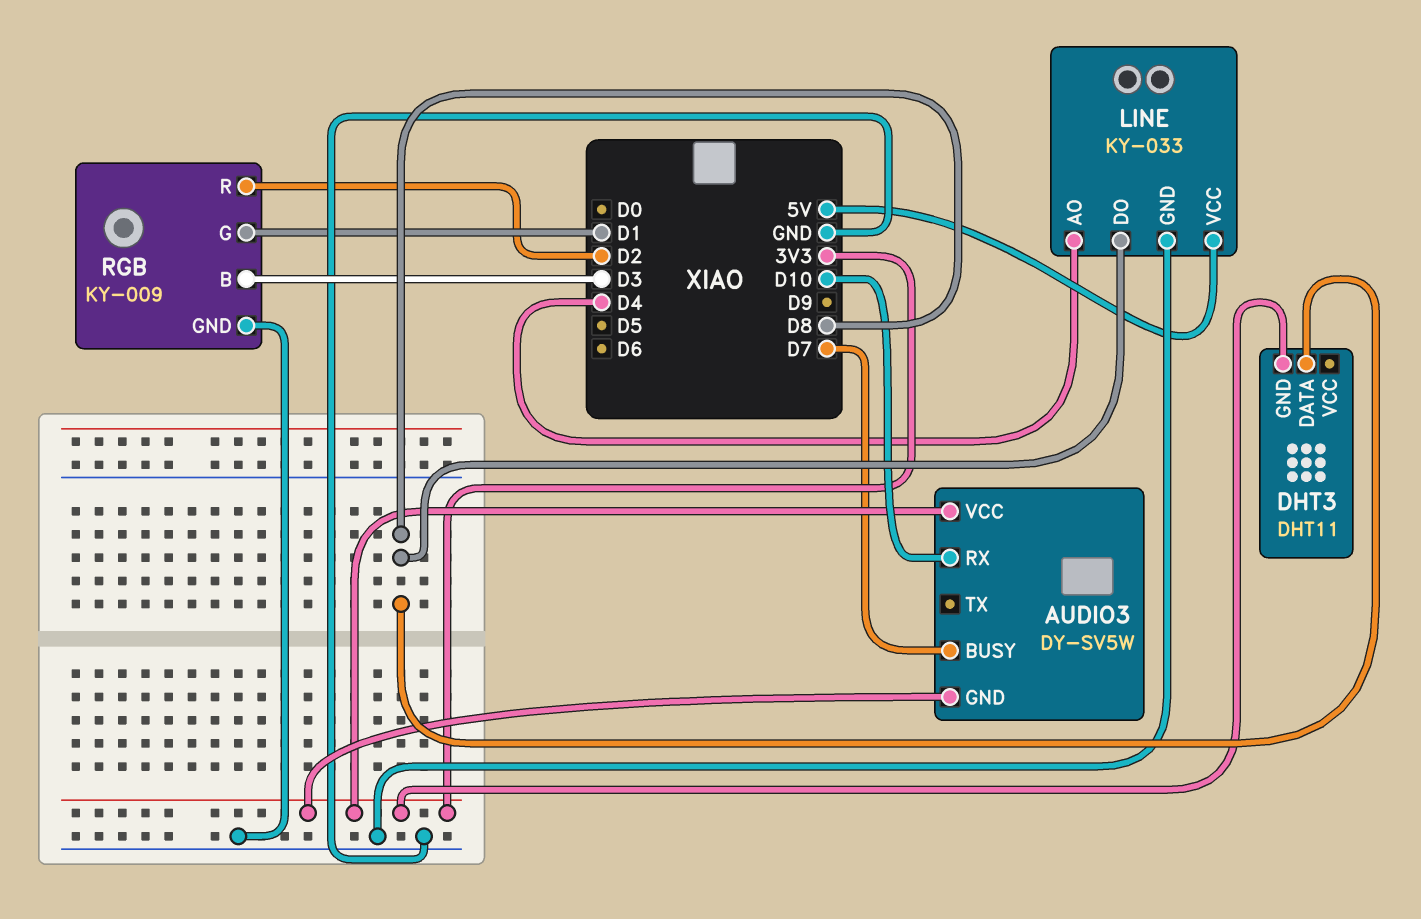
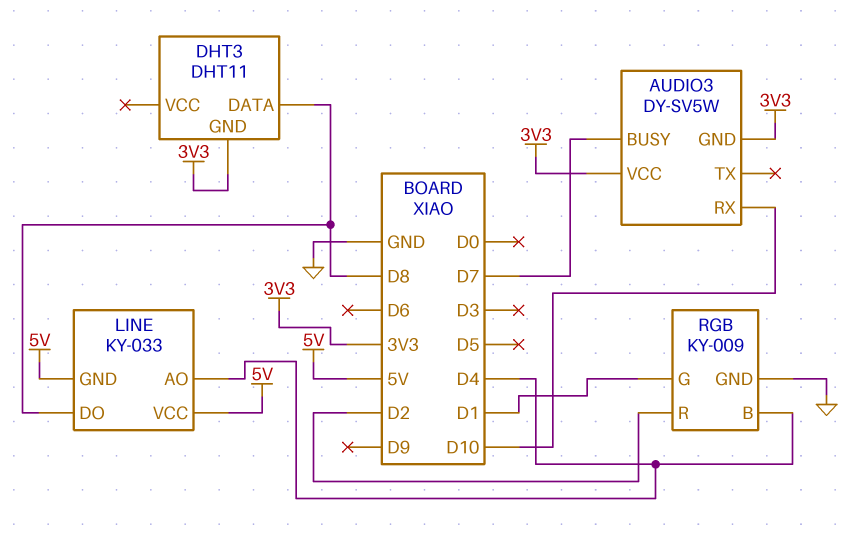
LINE pin GND: GND -> 5V
RGB pin B: D3 -> D4

